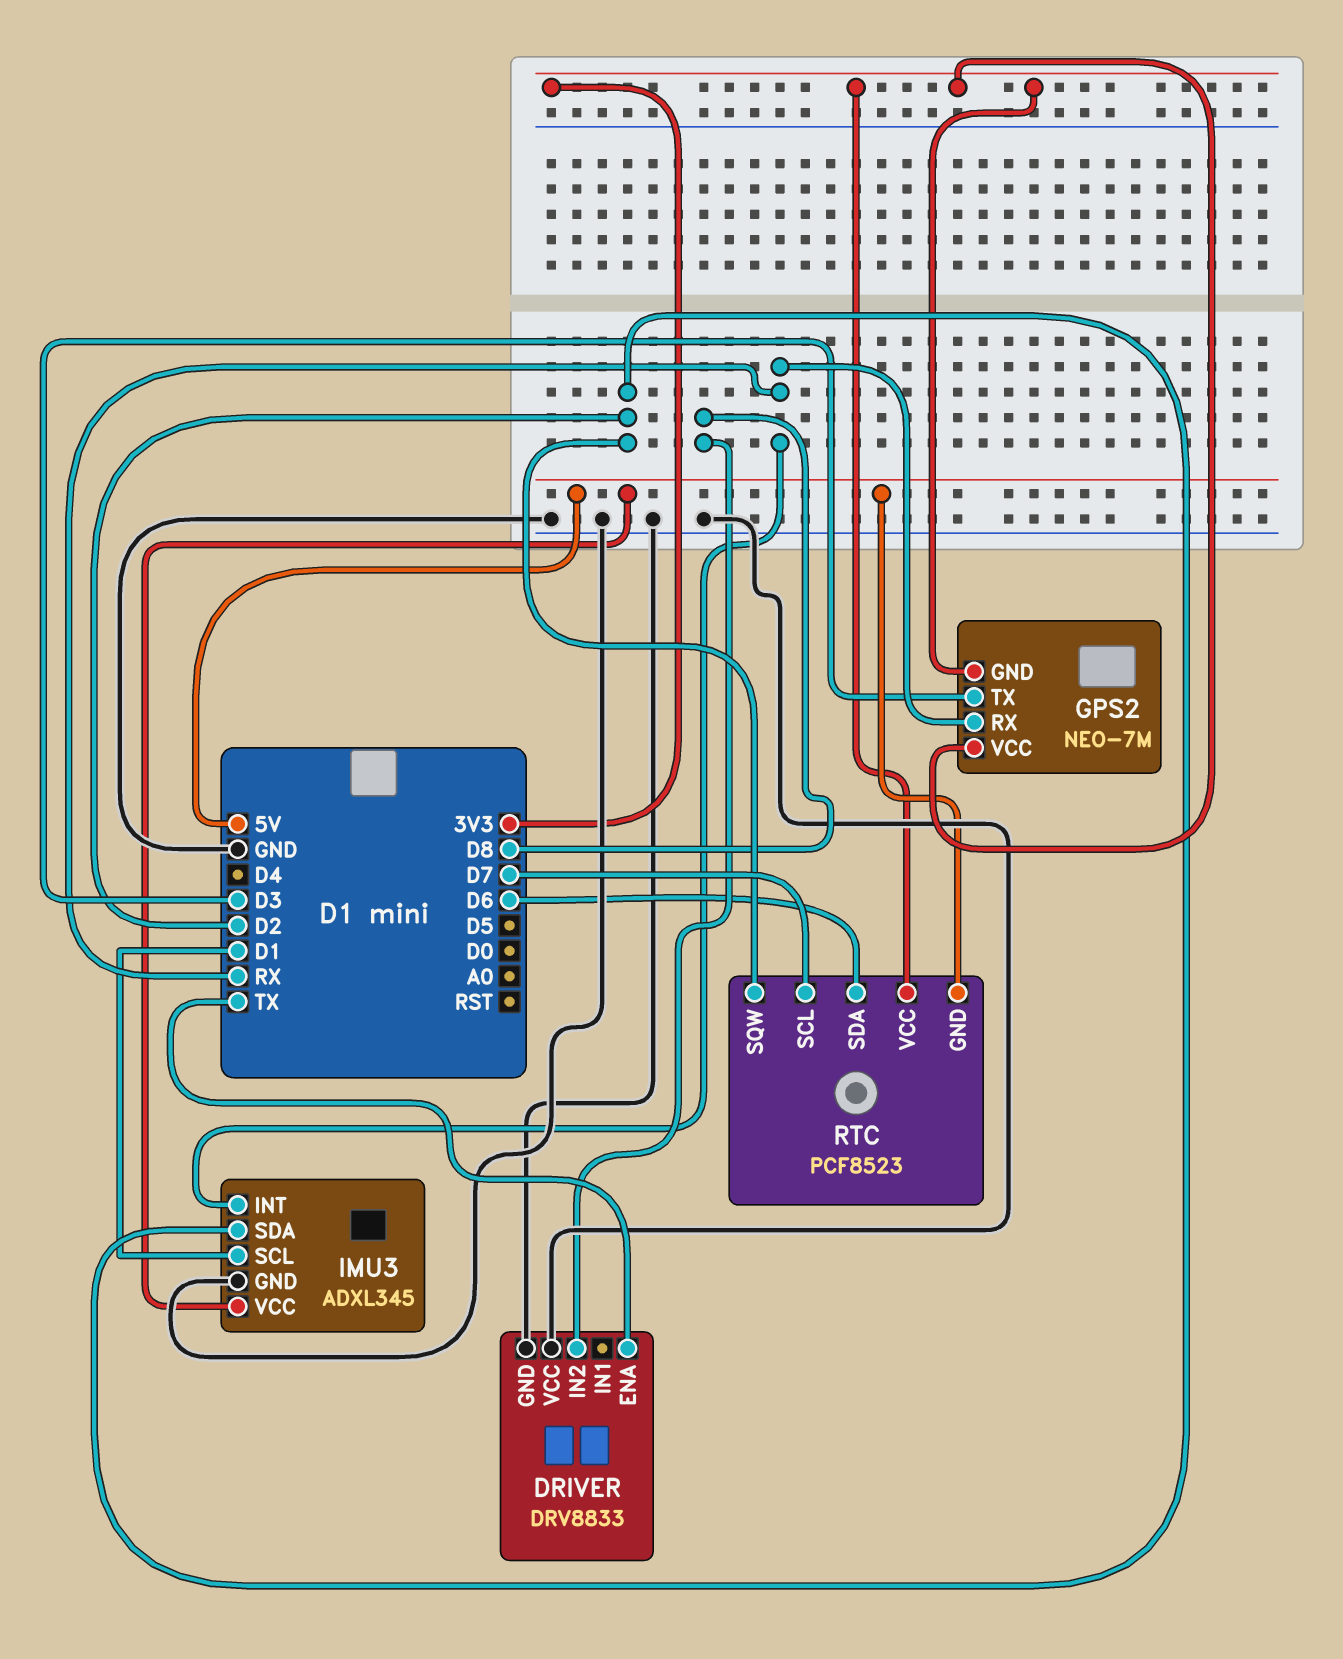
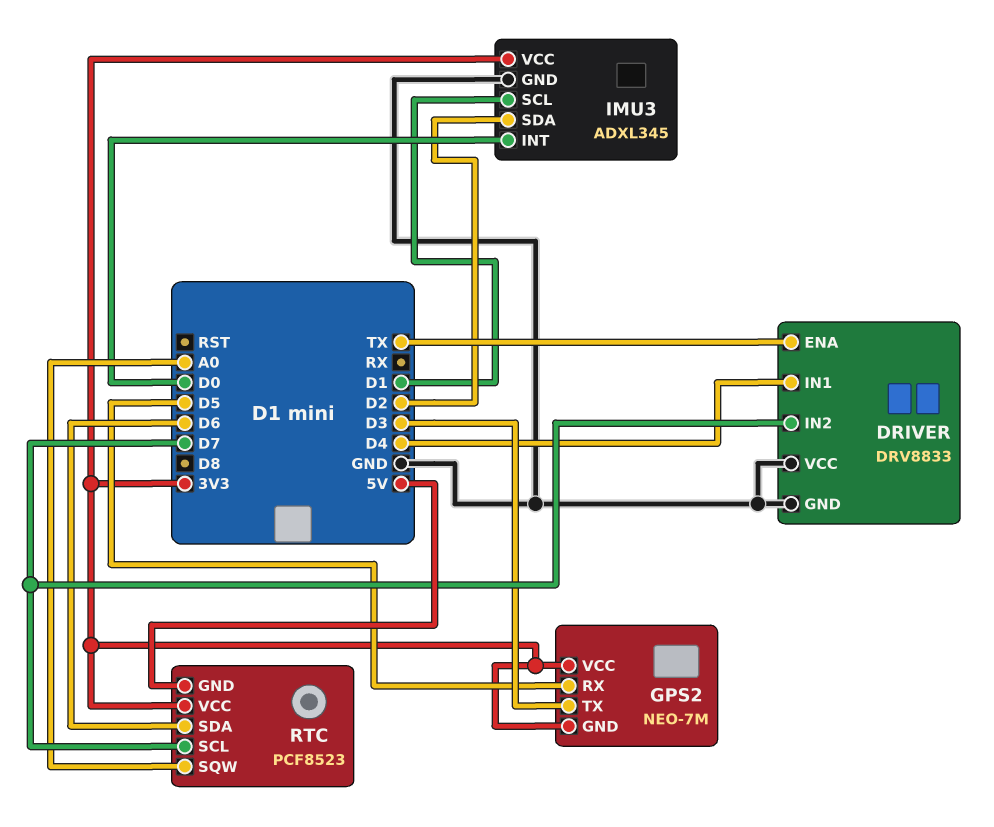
DRIVER pin IN1: none -> D4
DRIVER pin IN2: D8 -> D7
GPS2 pin RX: RX -> D5
IMU3 pin INT: RX -> D0
IMU3 pin VCC: 5V -> 3V3
RTC pin SQW: D2 -> A0

